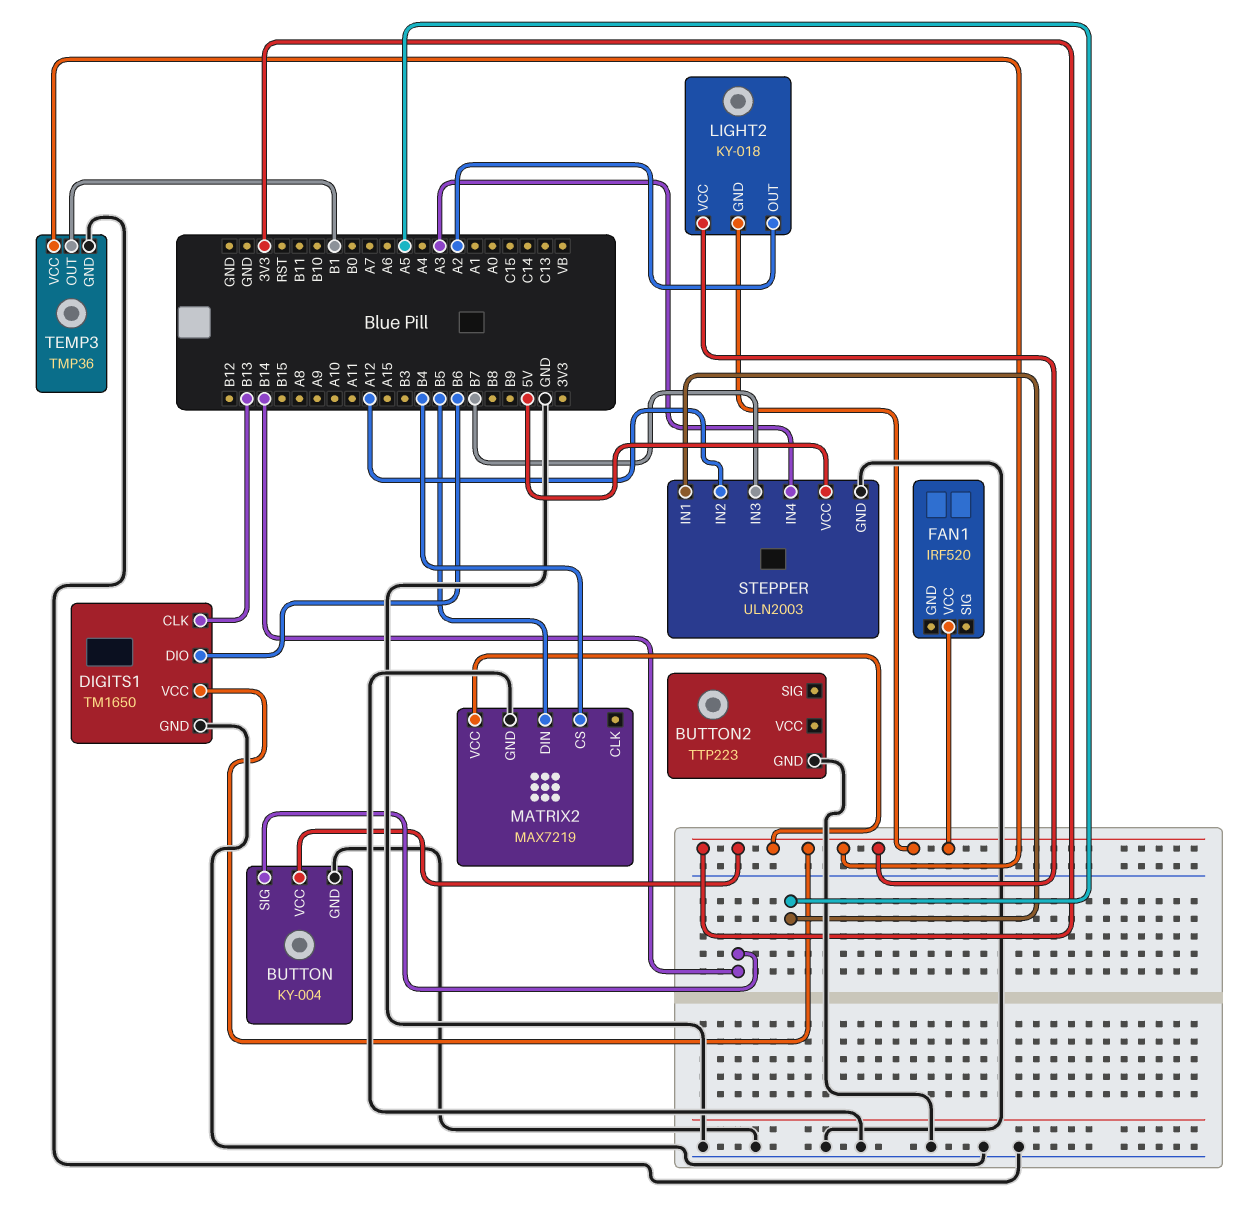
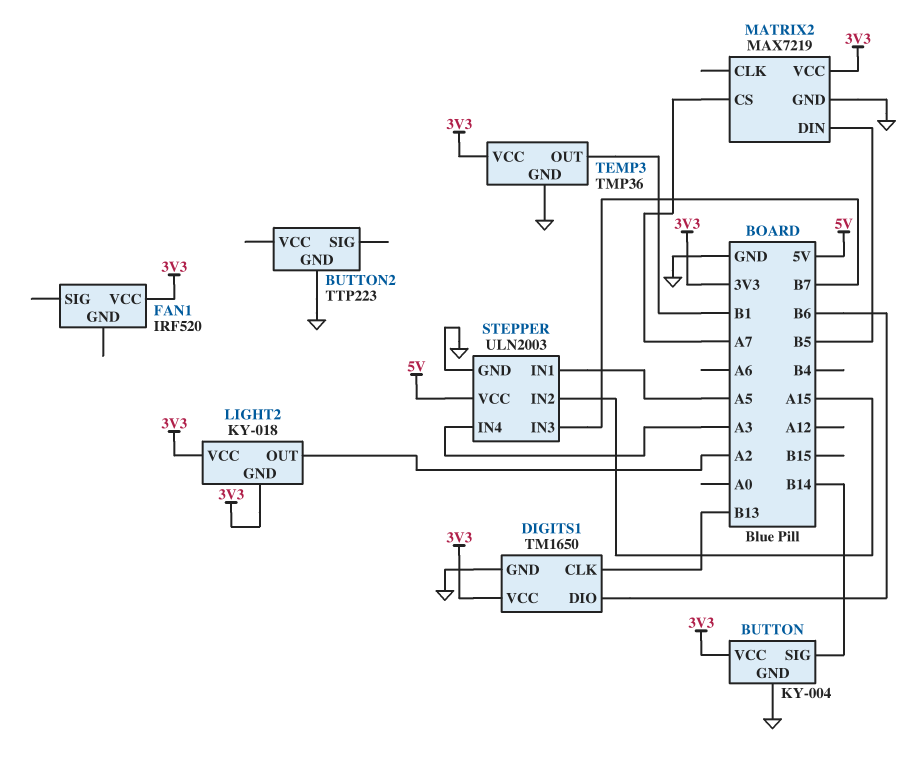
MATRIX2 pin CS: B4 -> A7
STEPPER pin IN2: A12 -> A15

